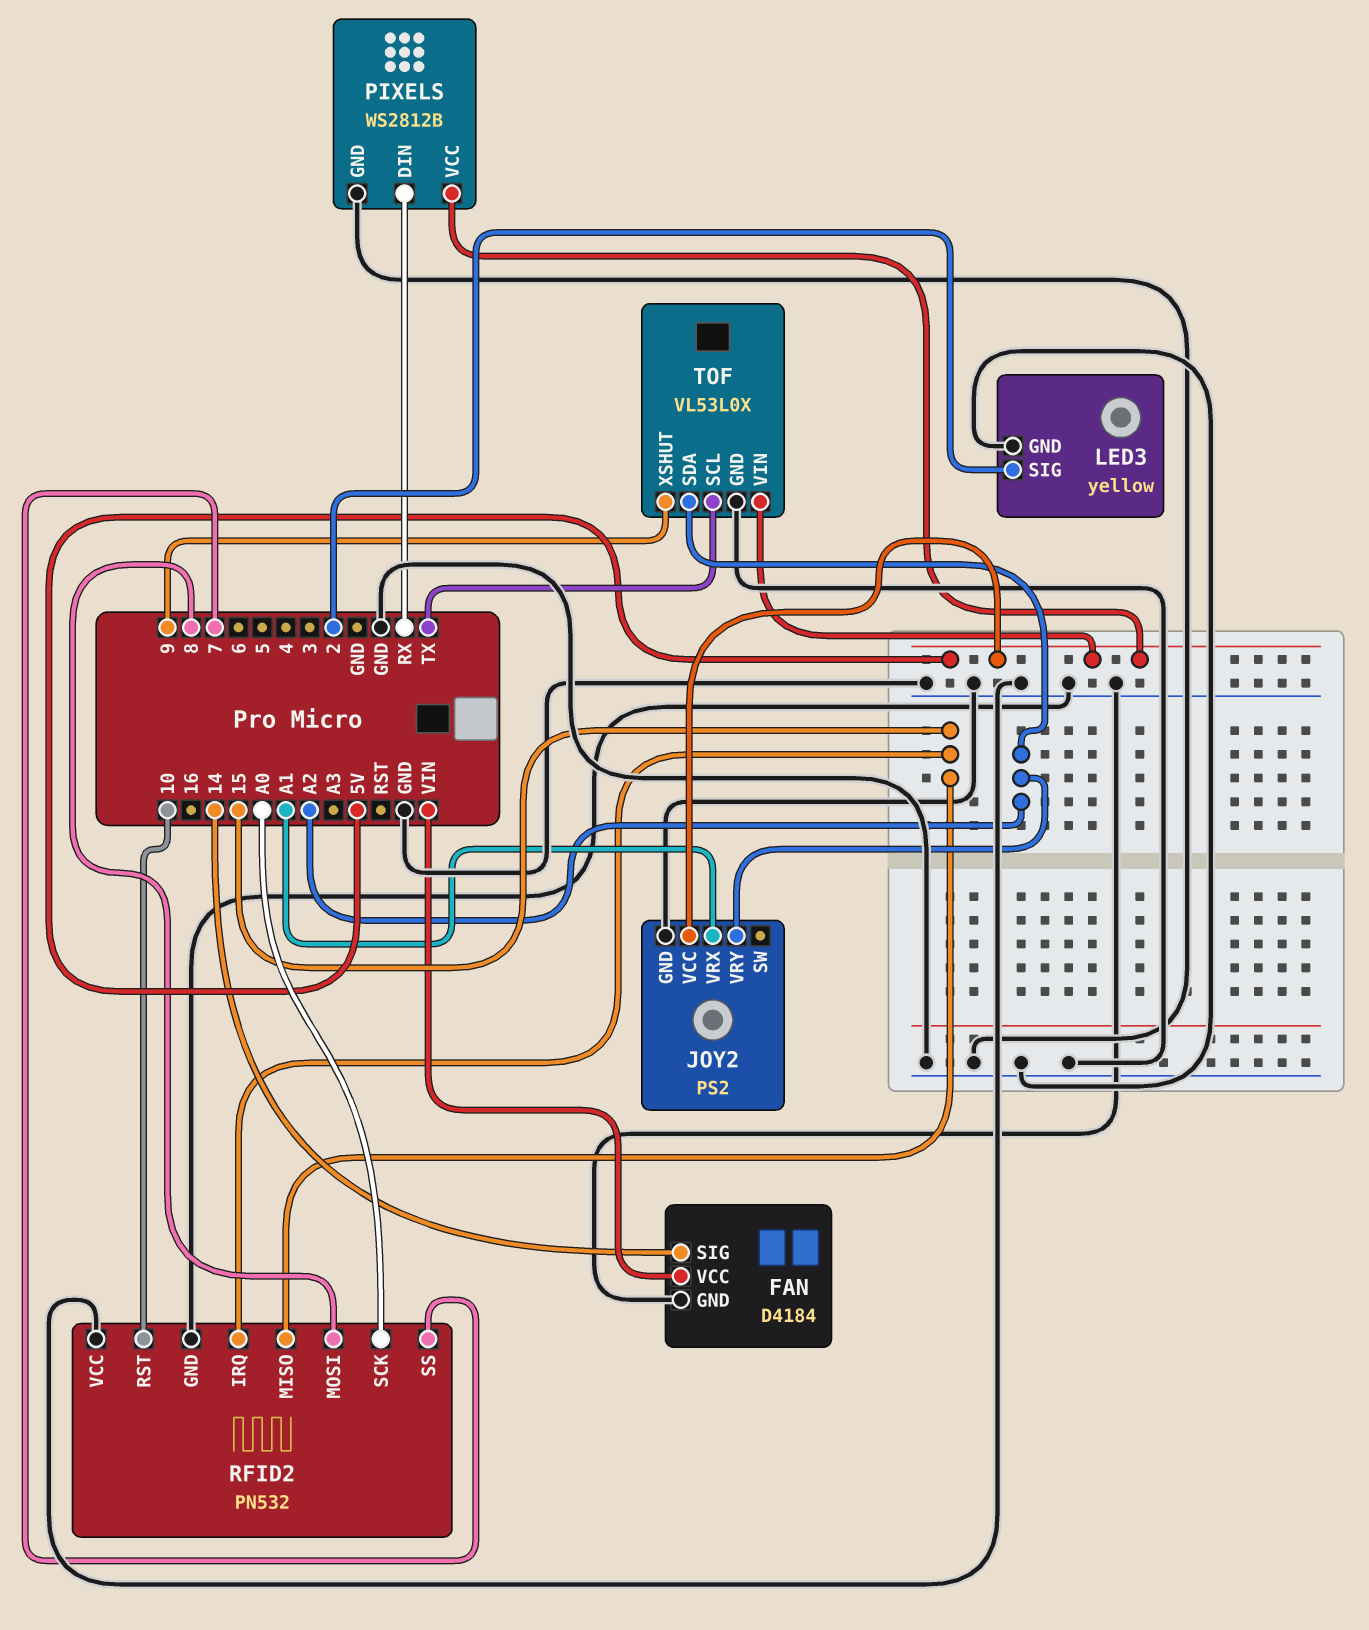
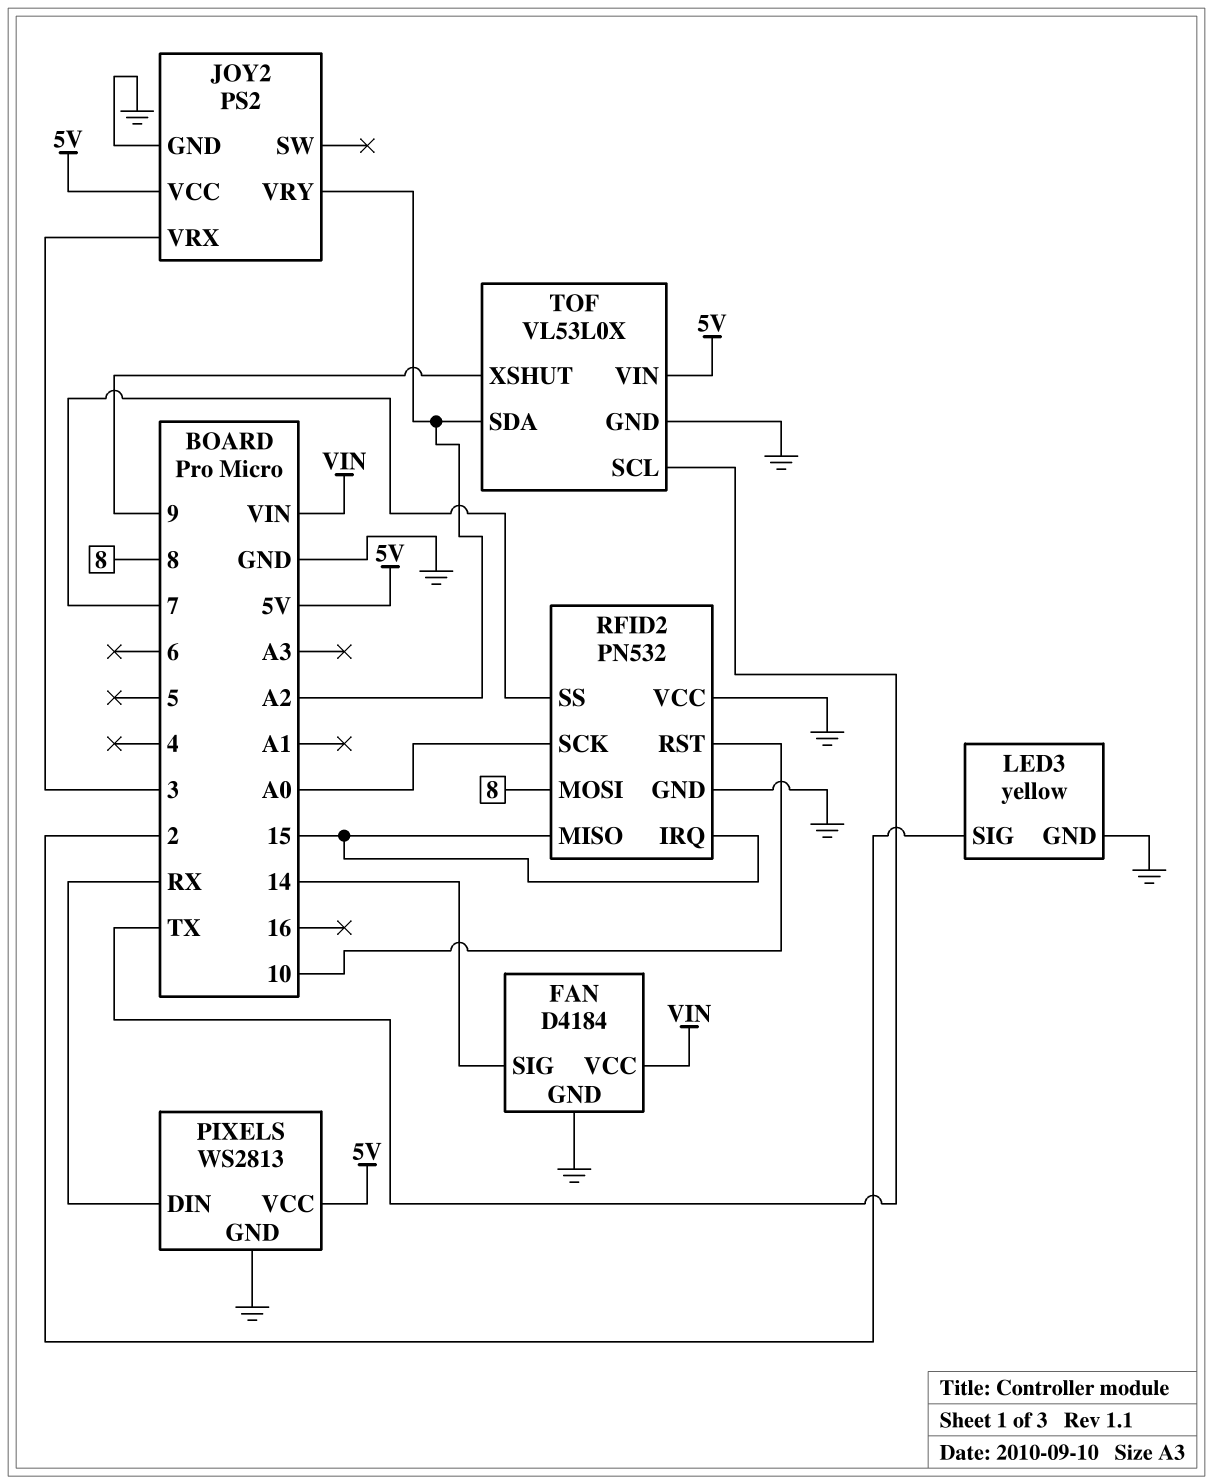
JOY2 pin VRX: A1 -> 3
PIXELS: WS2812B -> WS2813

